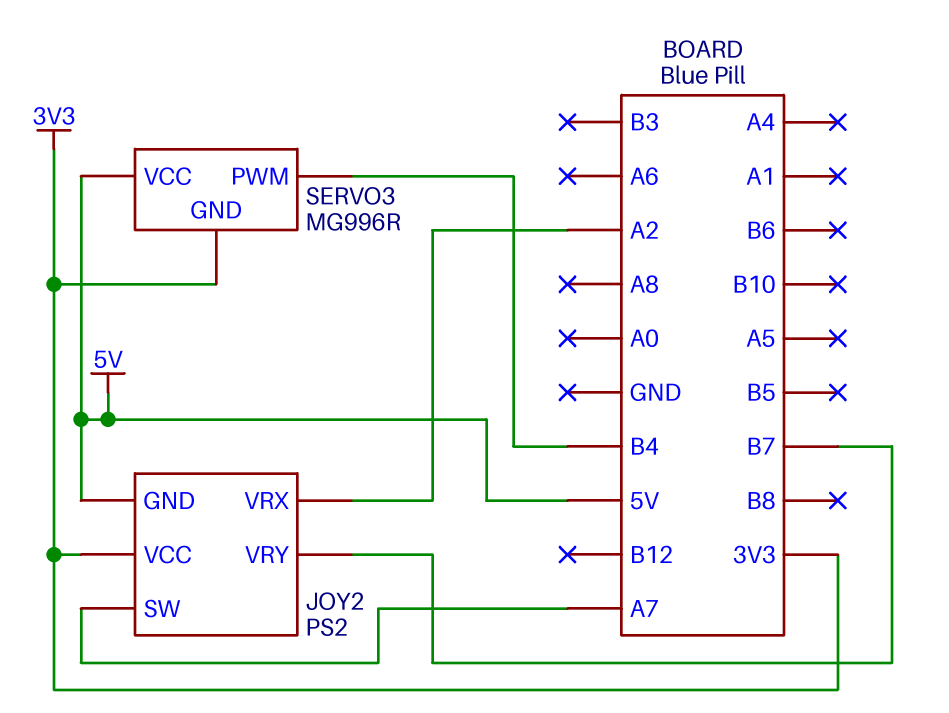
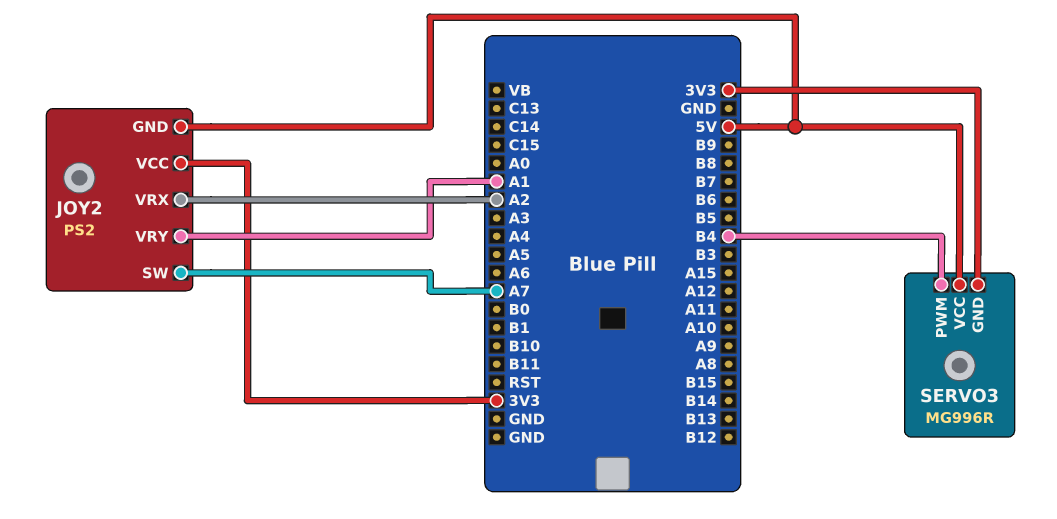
JOY2 pin VRY: B7 -> A1

